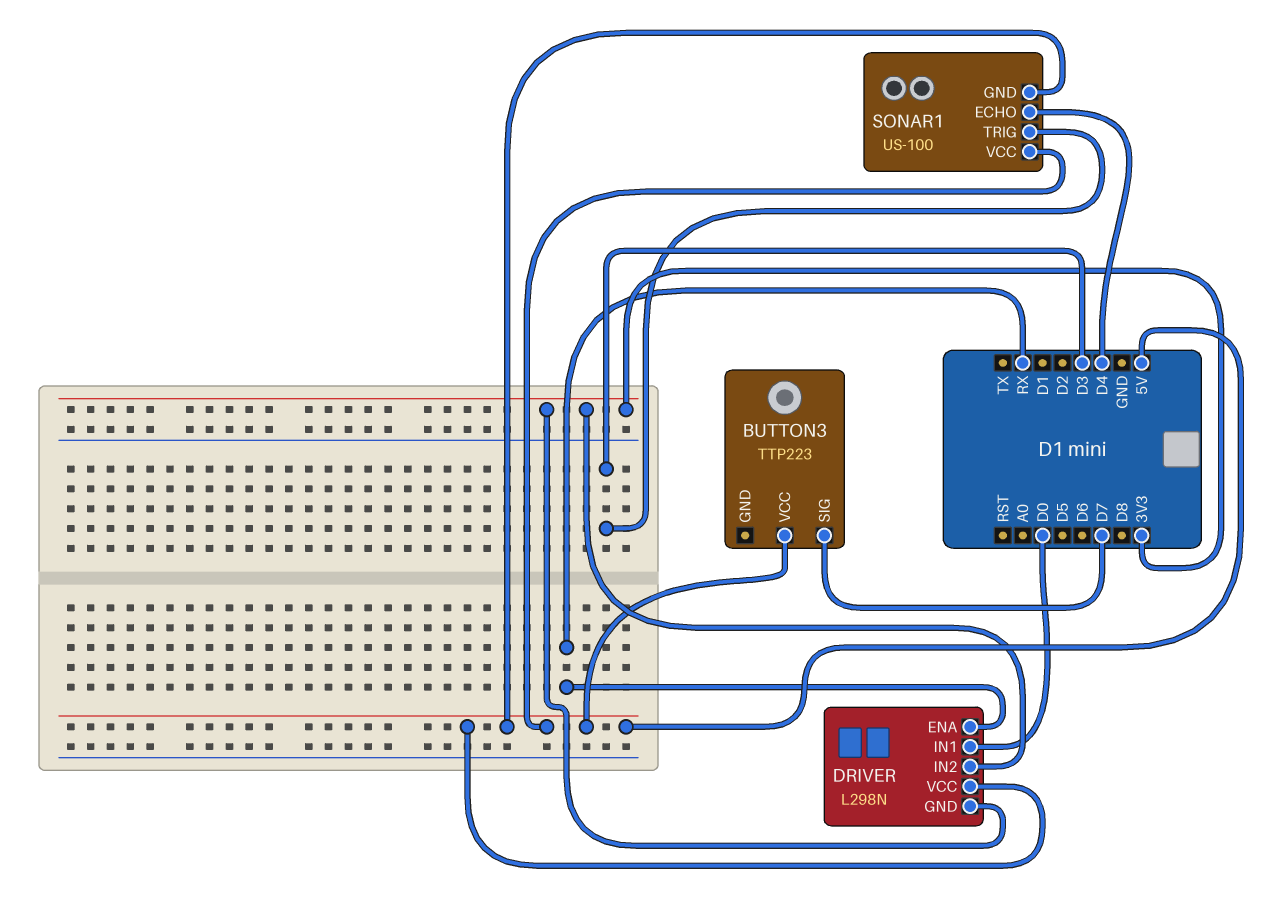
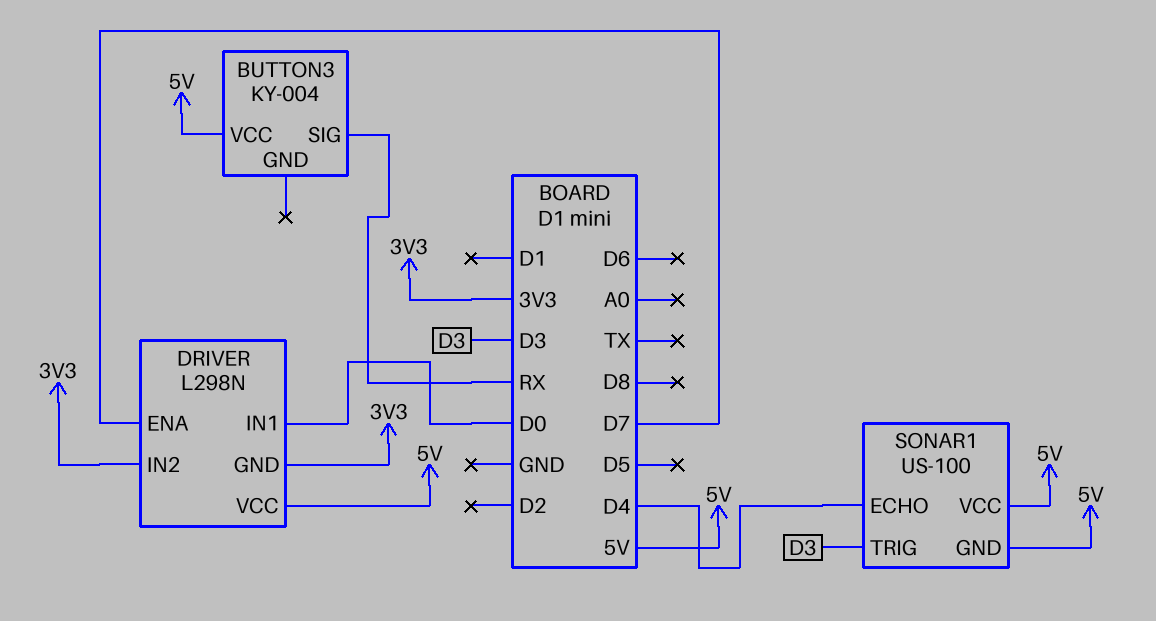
BUTTON3: TTP223 -> KY-004
BUTTON3 pin SIG: D7 -> RX
DRIVER pin ENA: RX -> D7

